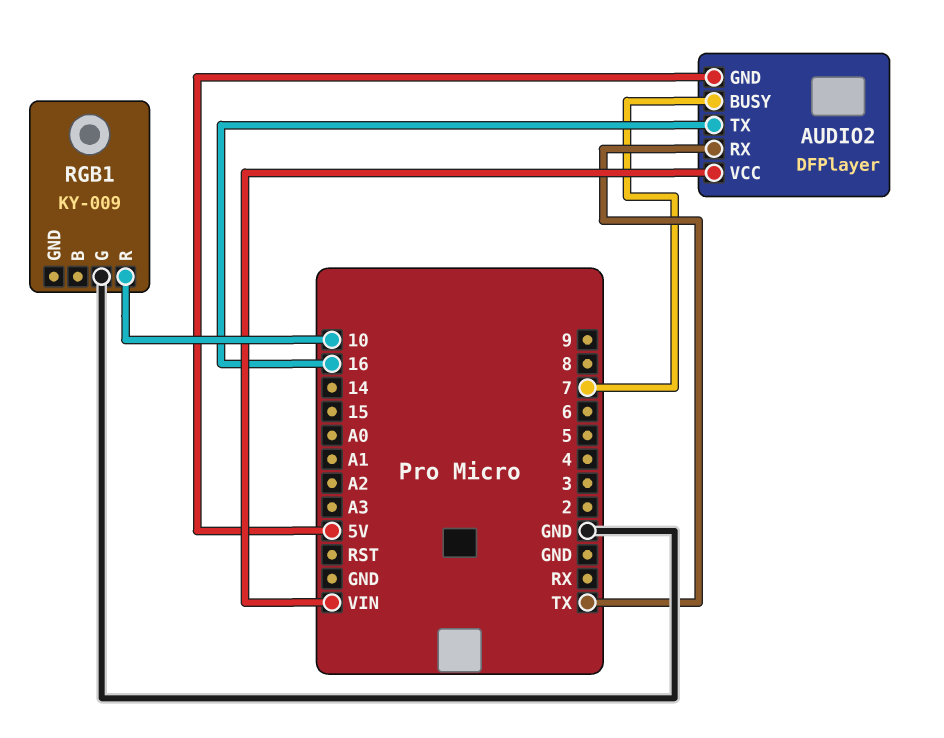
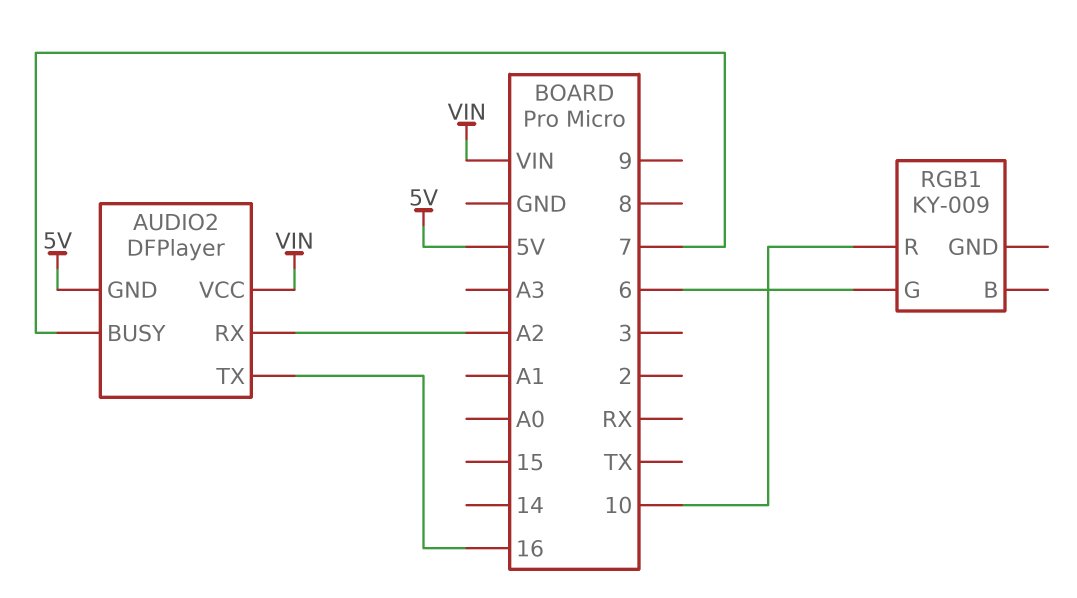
AUDIO2 pin RX: TX -> A2
RGB1 pin G: GND -> 6

